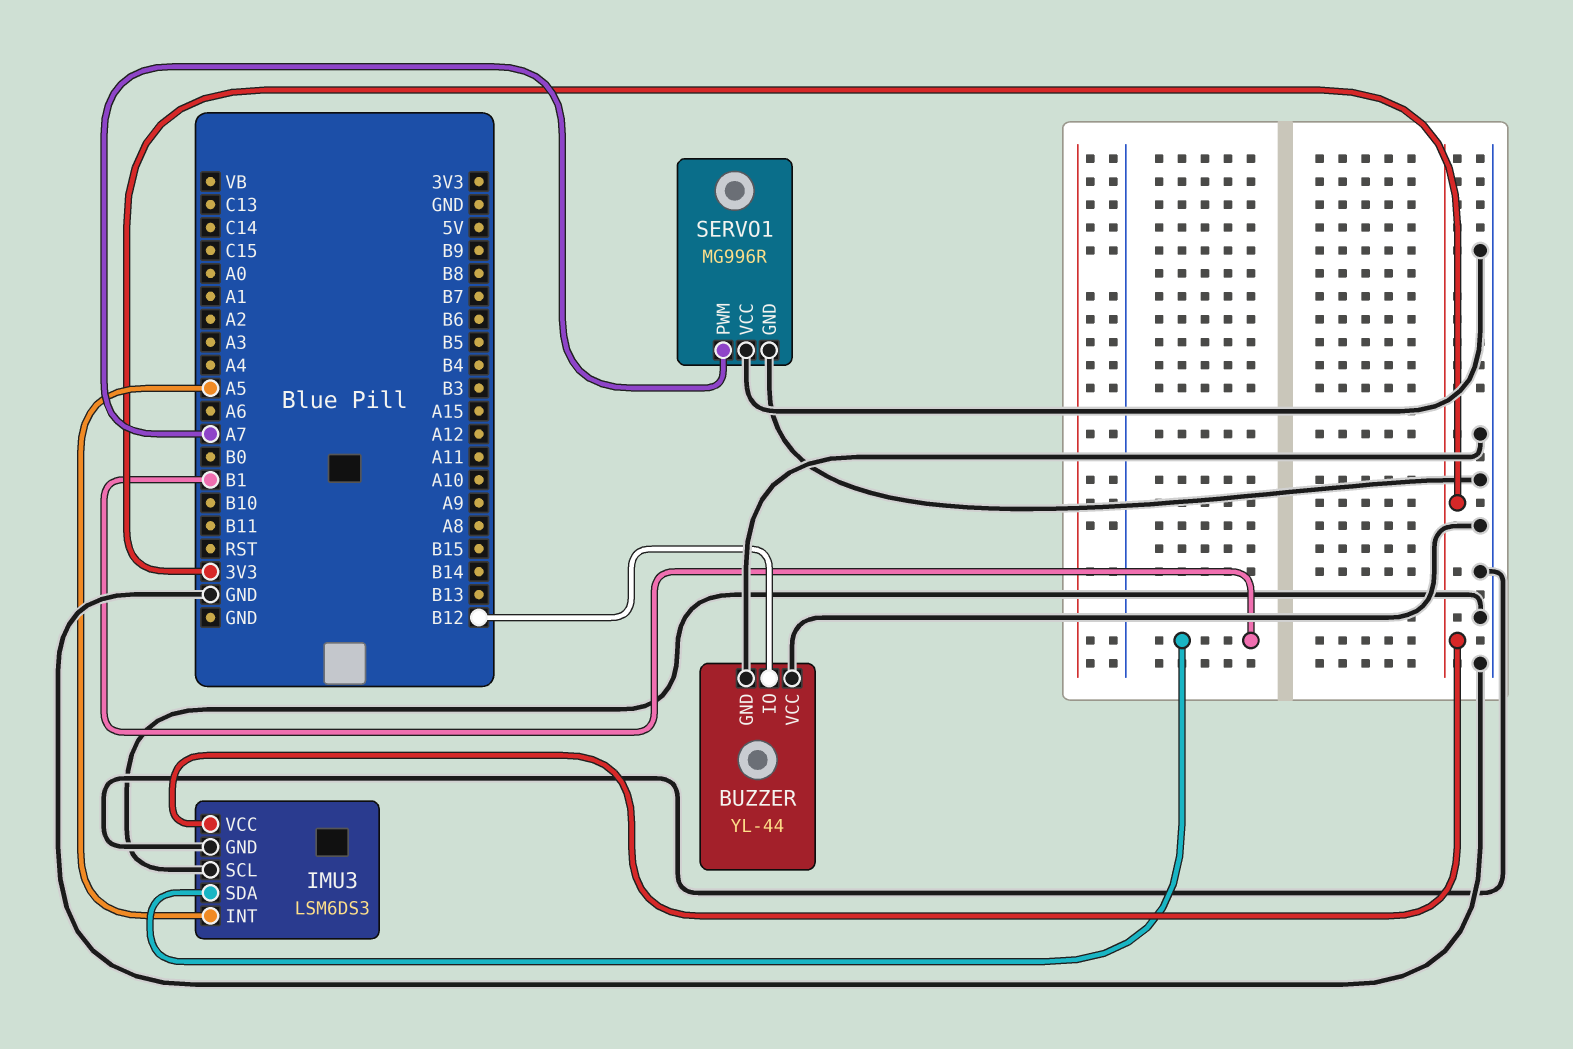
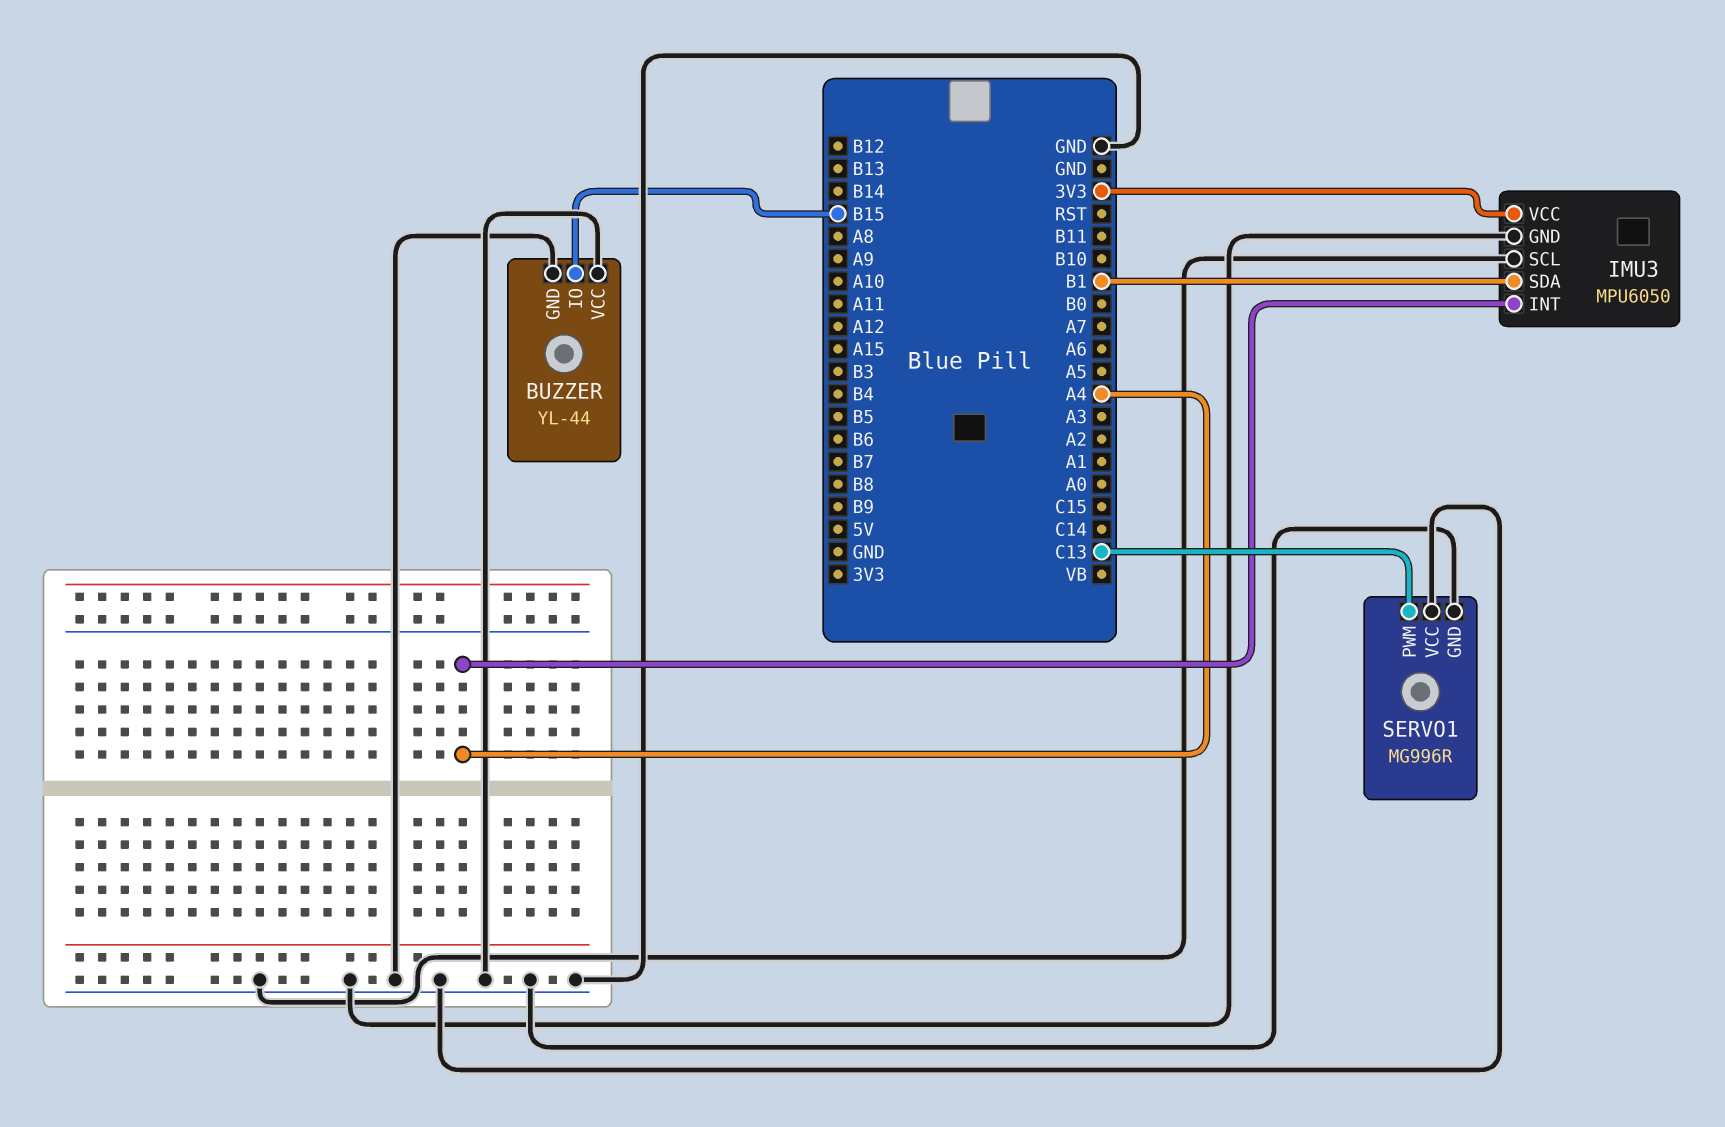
BUZZER pin IO: B12 -> B15
IMU3: LSM6DS3 -> MPU6050
IMU3 pin INT: A5 -> A4
SERVO1 pin PWM: A7 -> C13

